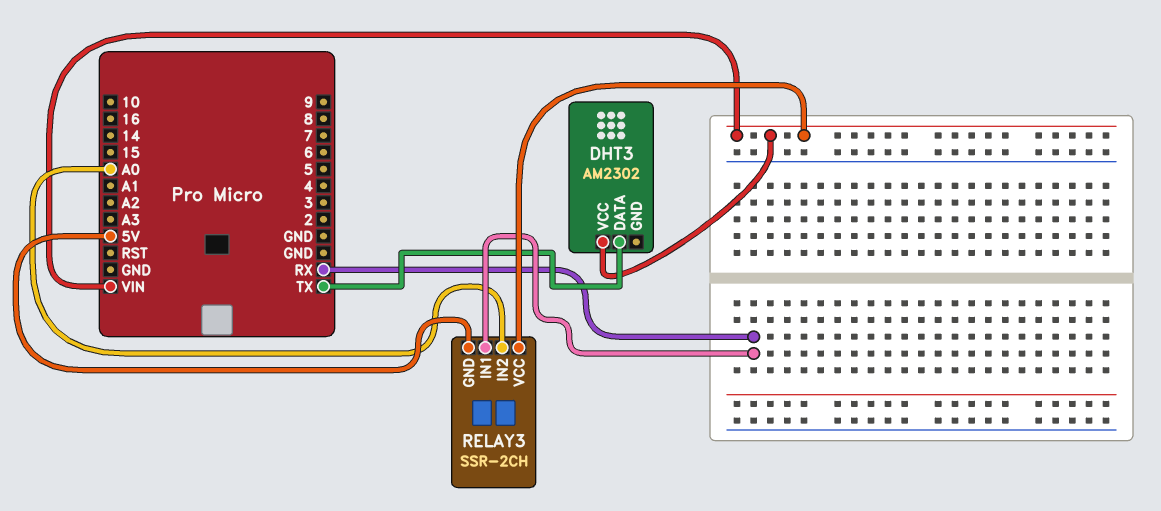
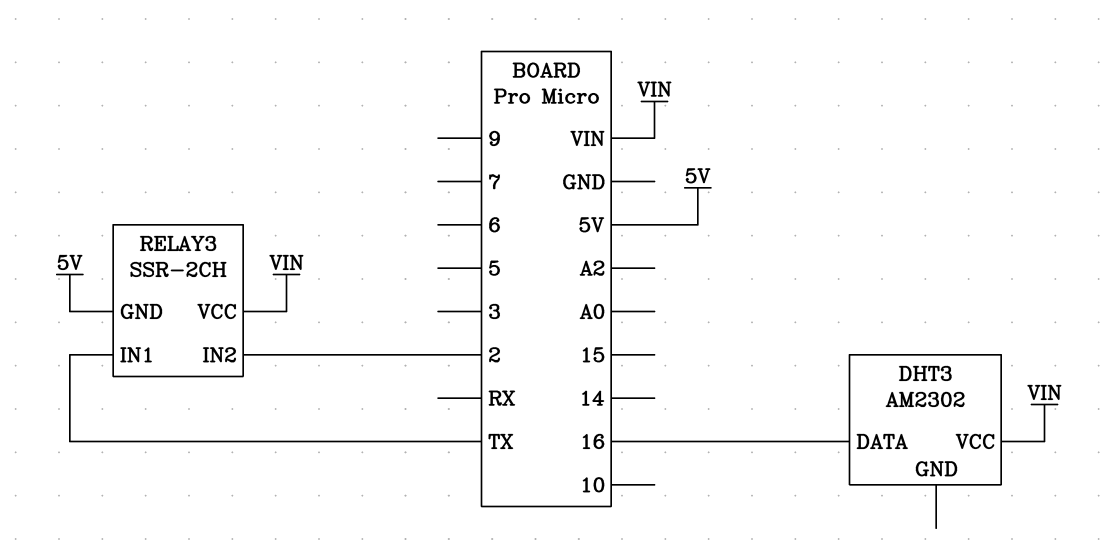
DHT3 pin DATA: TX -> 16
RELAY3 pin IN1: RX -> TX
RELAY3 pin IN2: A0 -> 2

